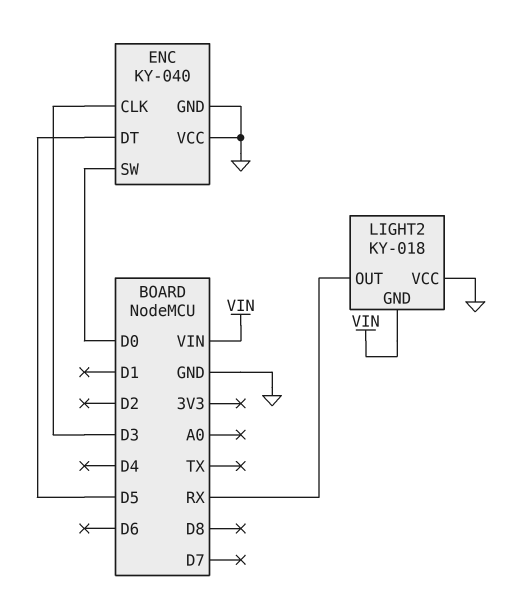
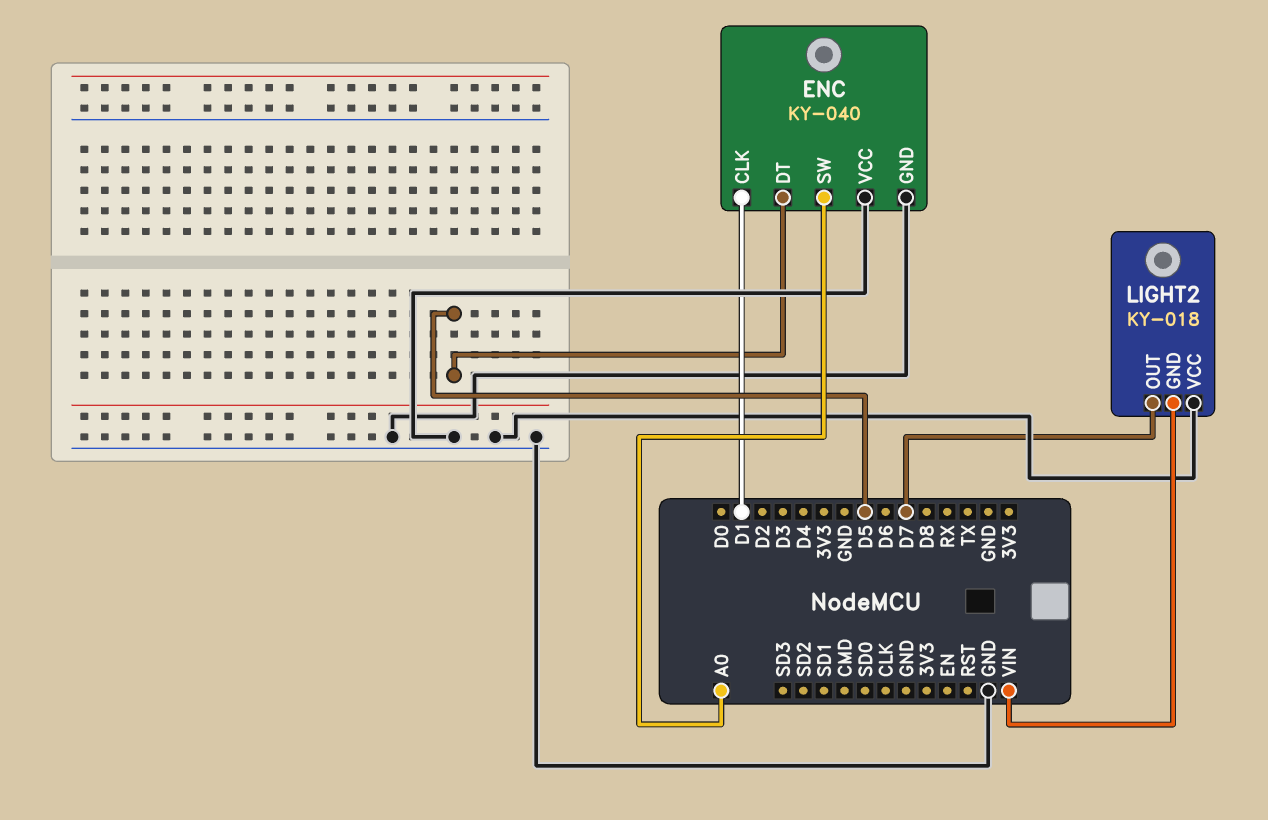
ENC pin CLK: D3 -> D1
ENC pin SW: D0 -> A0
LIGHT2 pin OUT: RX -> D7

